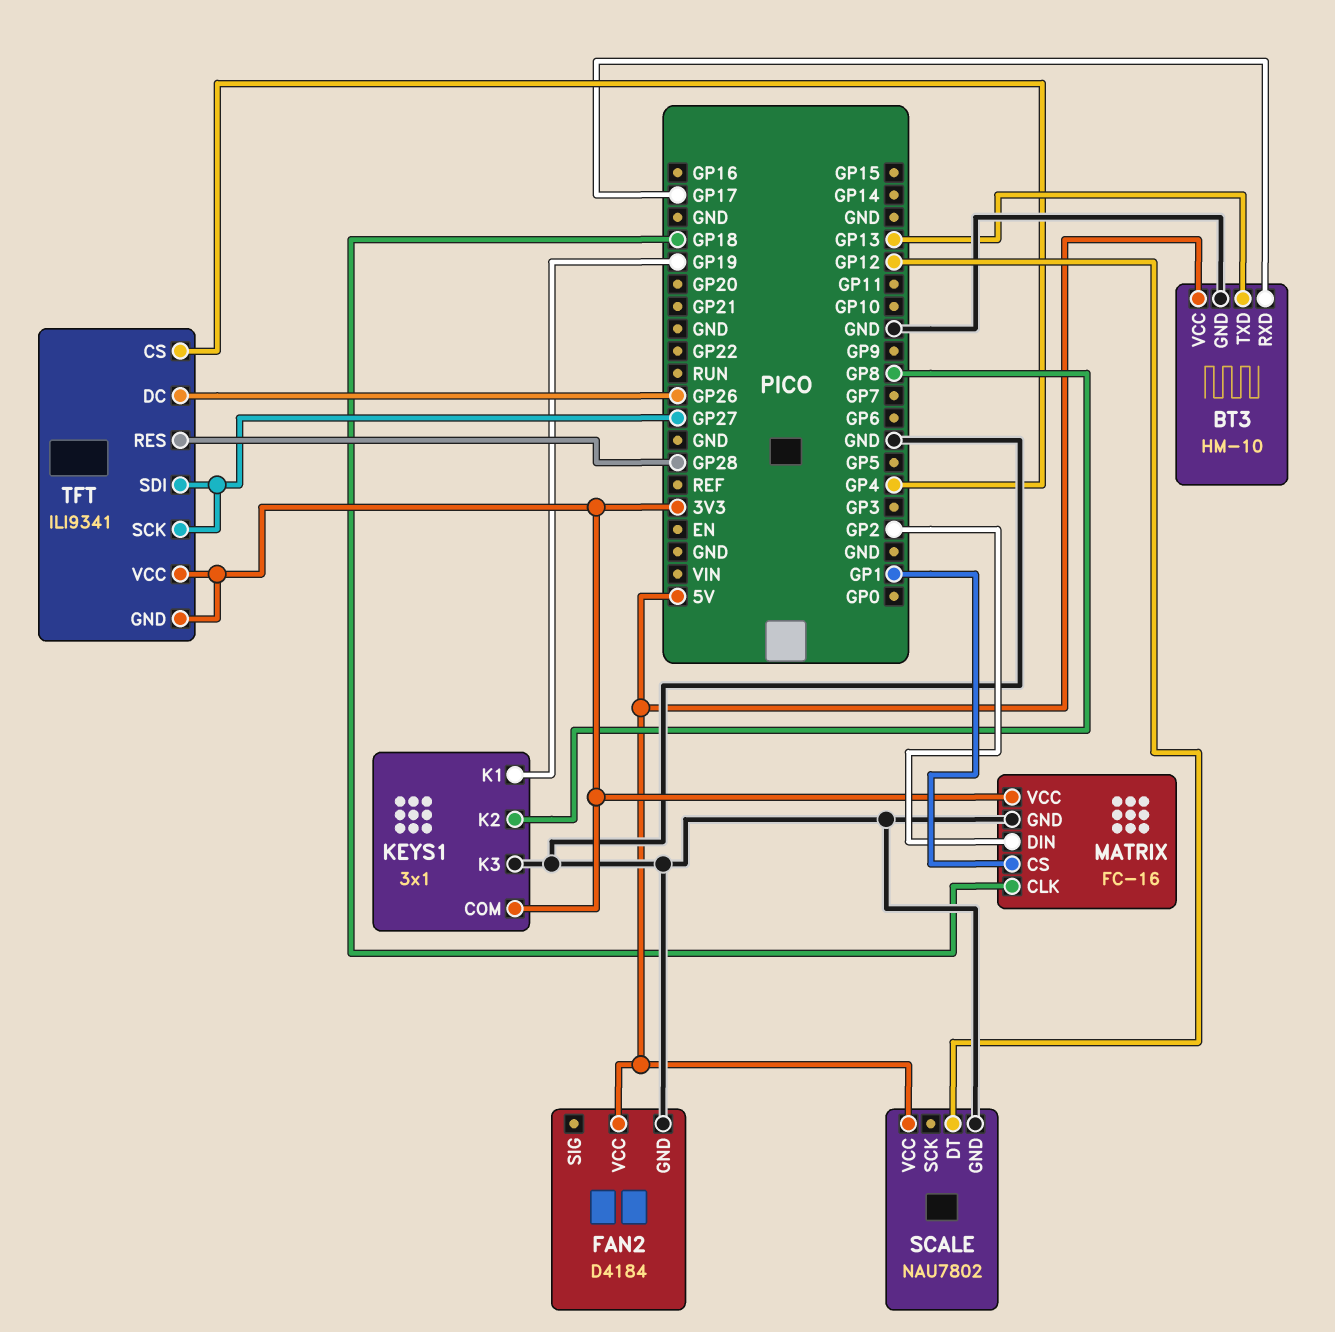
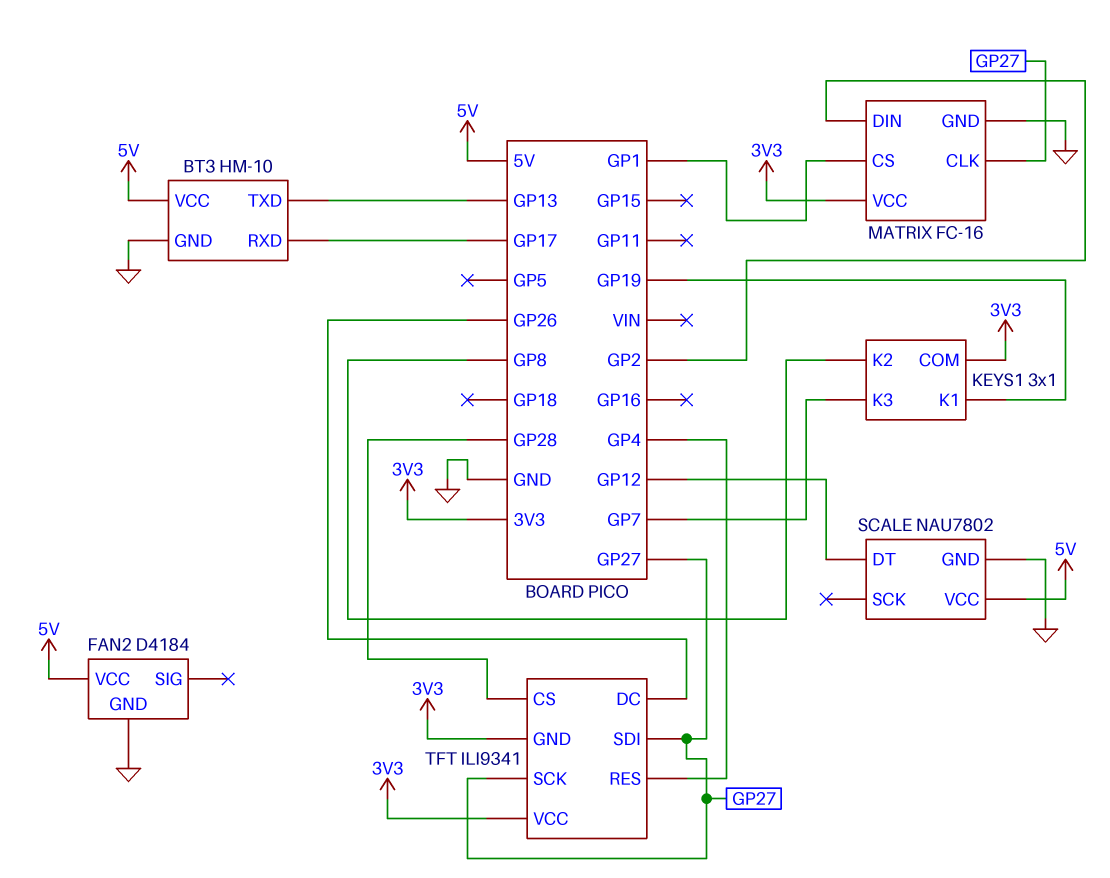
KEYS1 pin K3: GND -> GP7
MATRIX pin CLK: GP18 -> GP27
TFT pin CS: GP4 -> GP28
TFT pin RES: GP28 -> GP4

